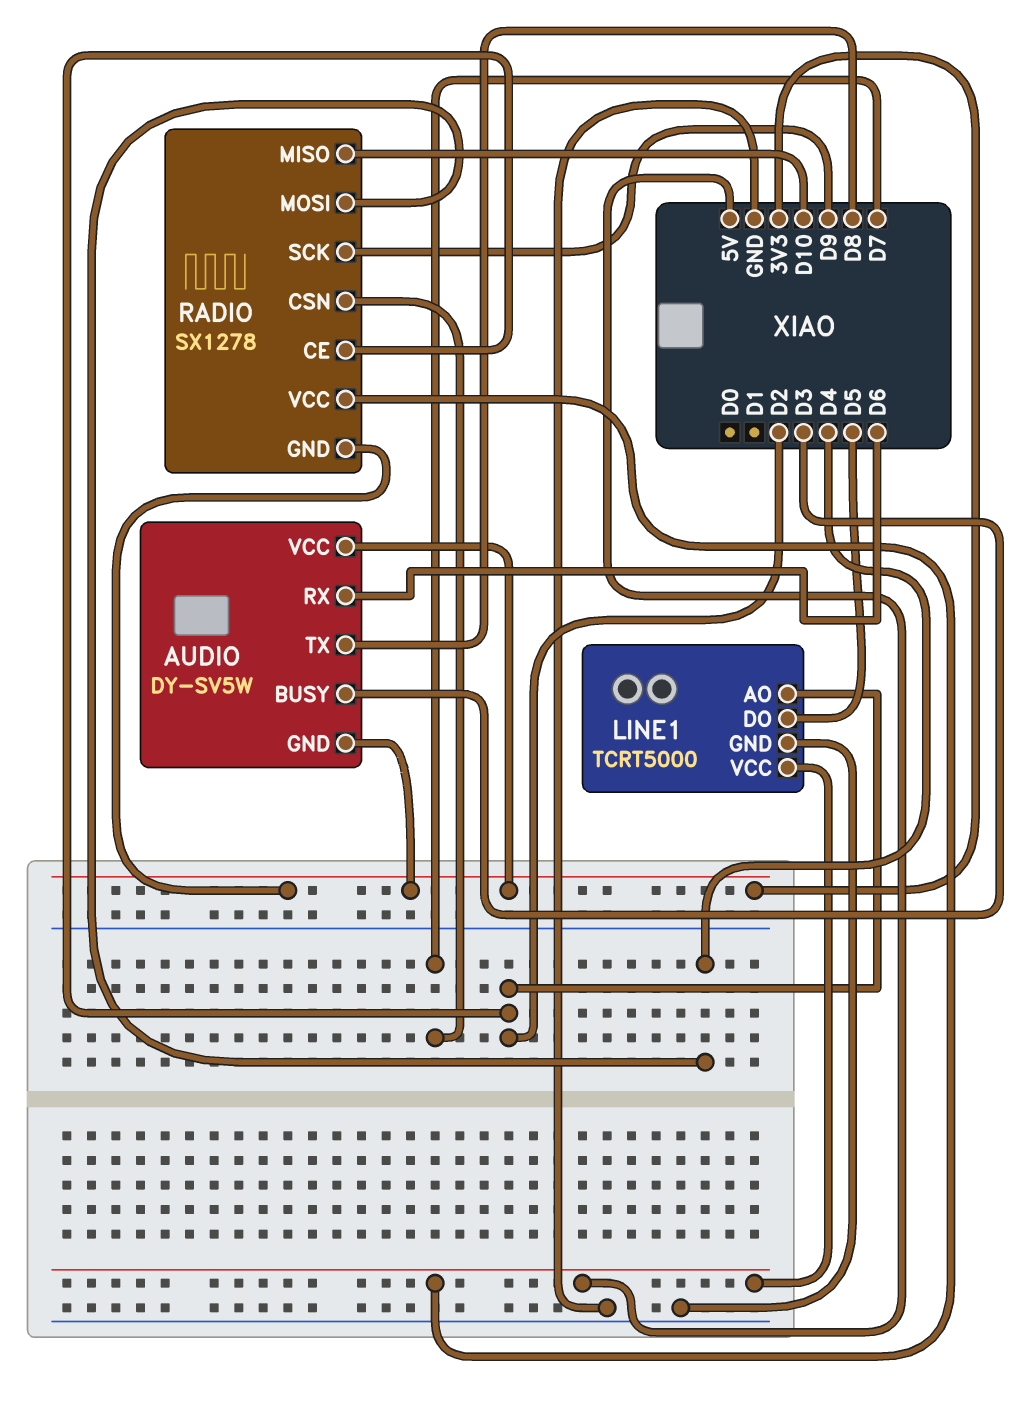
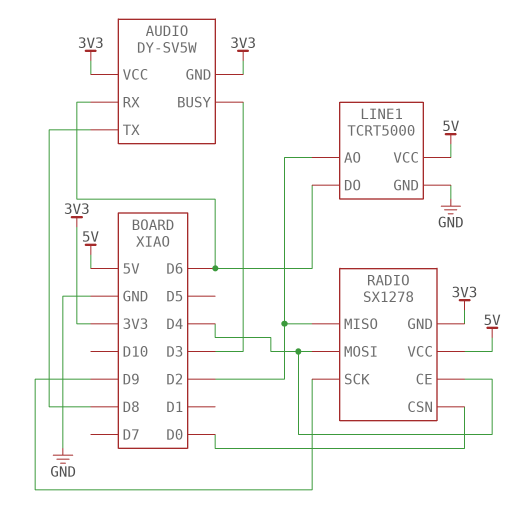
LINE1 pin DO: D5 -> D6
RADIO pin CE: D2 -> D4
RADIO pin CSN: D7 -> D0
RADIO pin MISO: D10 -> D2

